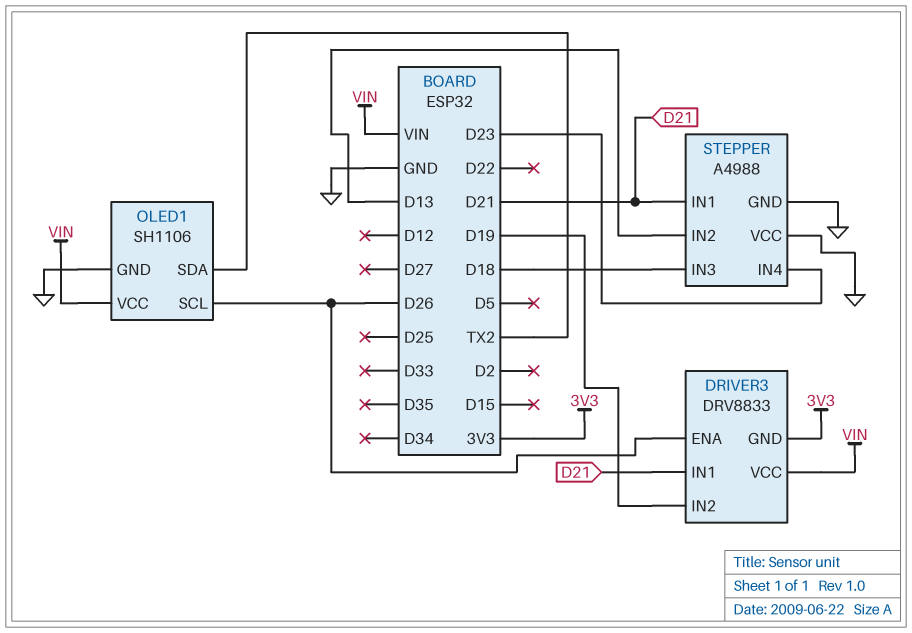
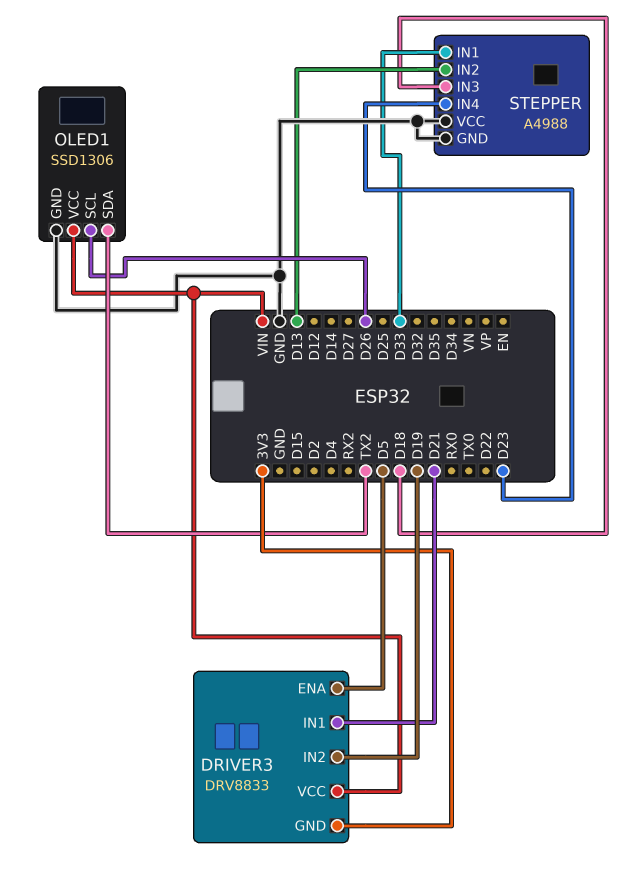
DRIVER3 pin ENA: D26 -> D5
OLED1: SH1106 -> SSD1306
STEPPER pin IN1: D21 -> D33

